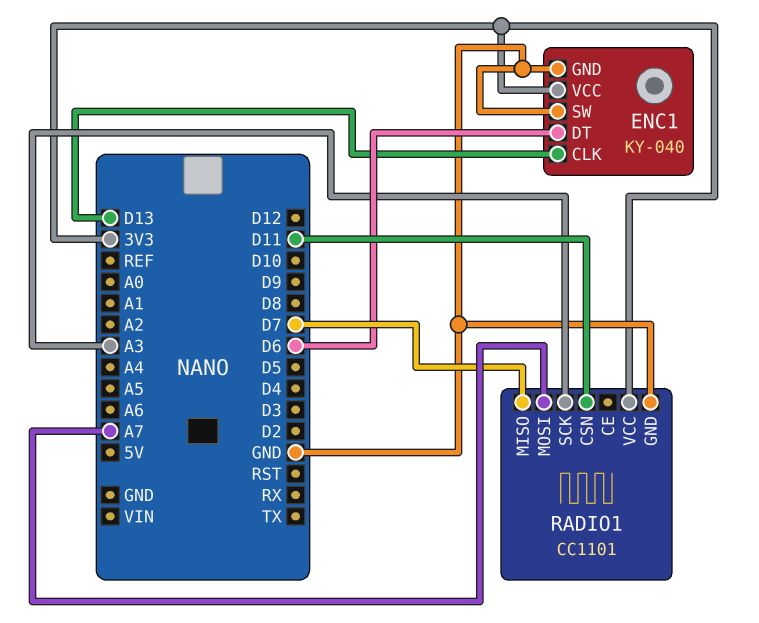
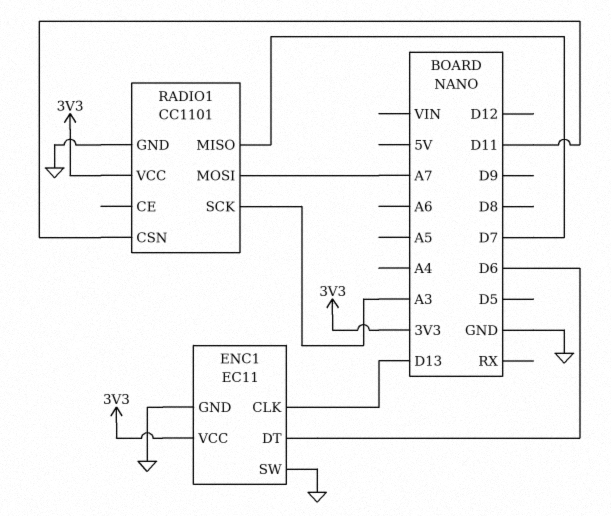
ENC1: KY-040 -> EC11

